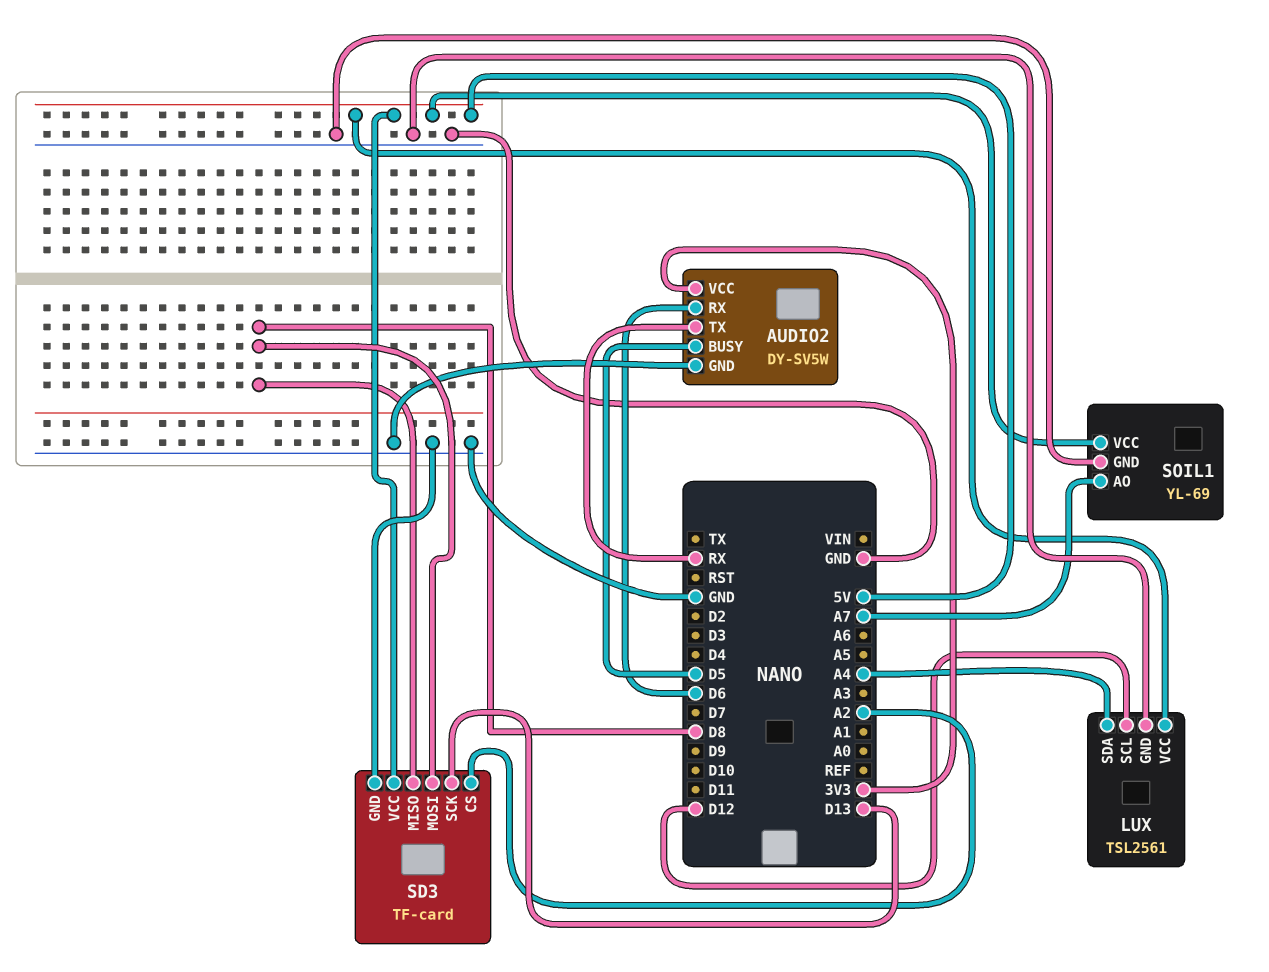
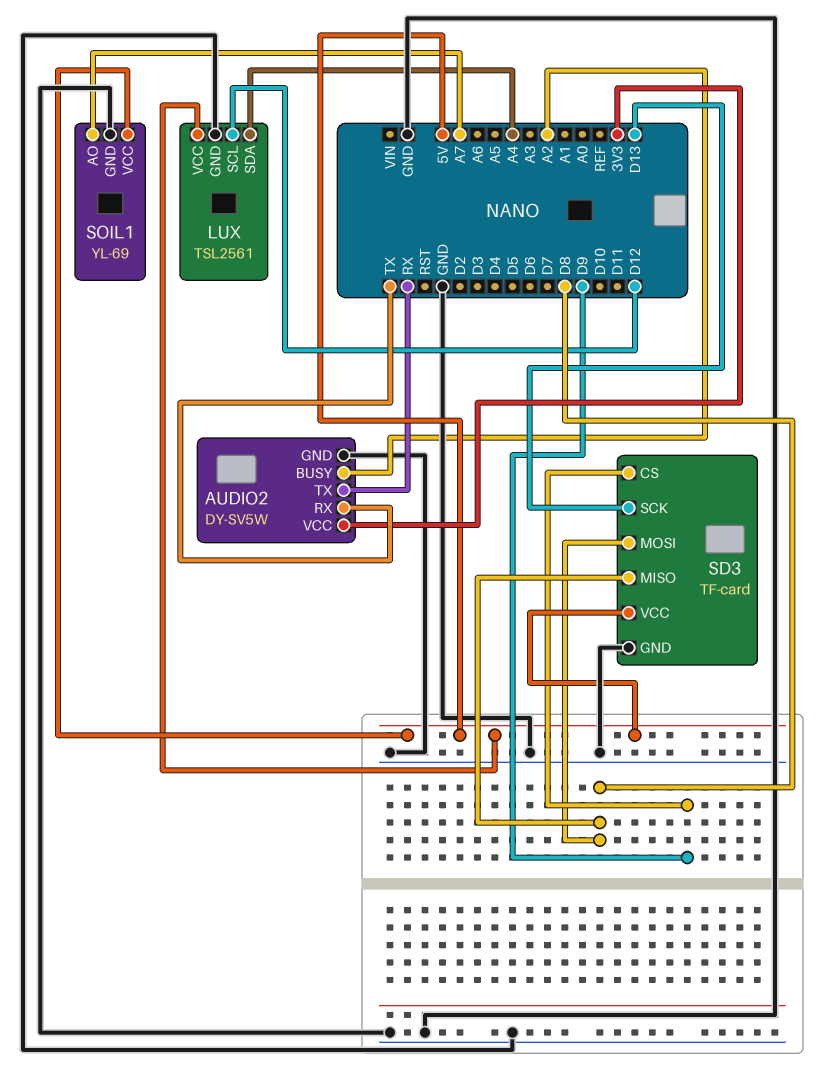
AUDIO2 pin BUSY: D5 -> A2
AUDIO2 pin RX: D6 -> TX
SD3 pin CS: A2 -> D9

